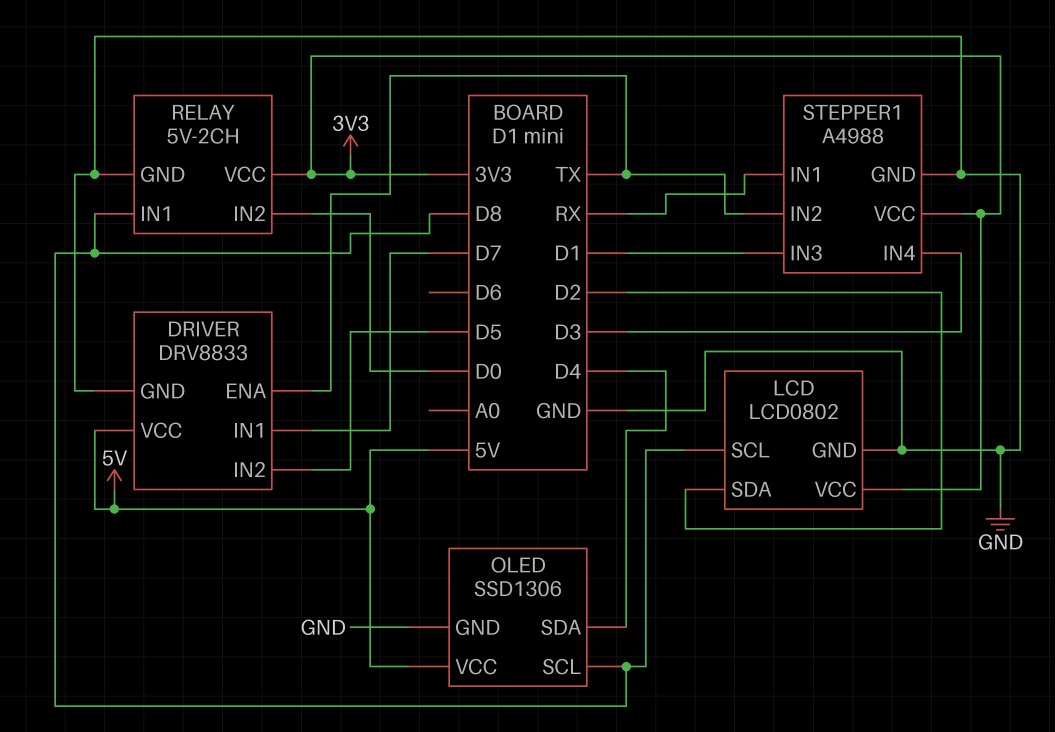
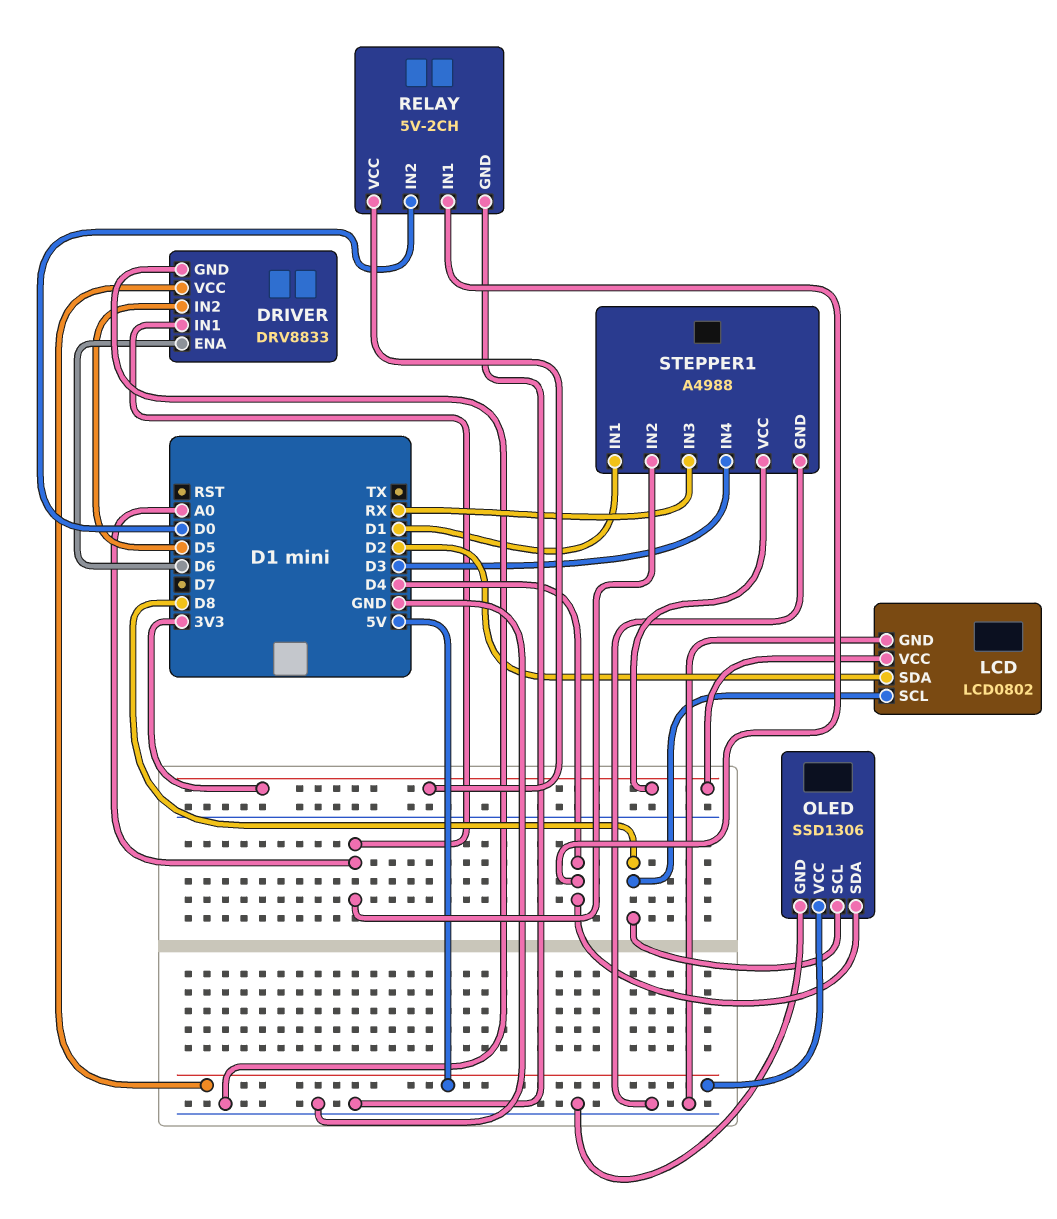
DRIVER pin ENA: TX -> D6
DRIVER pin IN1: D7 -> A0
RELAY pin IN1: D8 -> D4
STEPPER1 pin IN1: RX -> D1
STEPPER1 pin IN2: TX -> A0
STEPPER1 pin IN3: D1 -> RX

